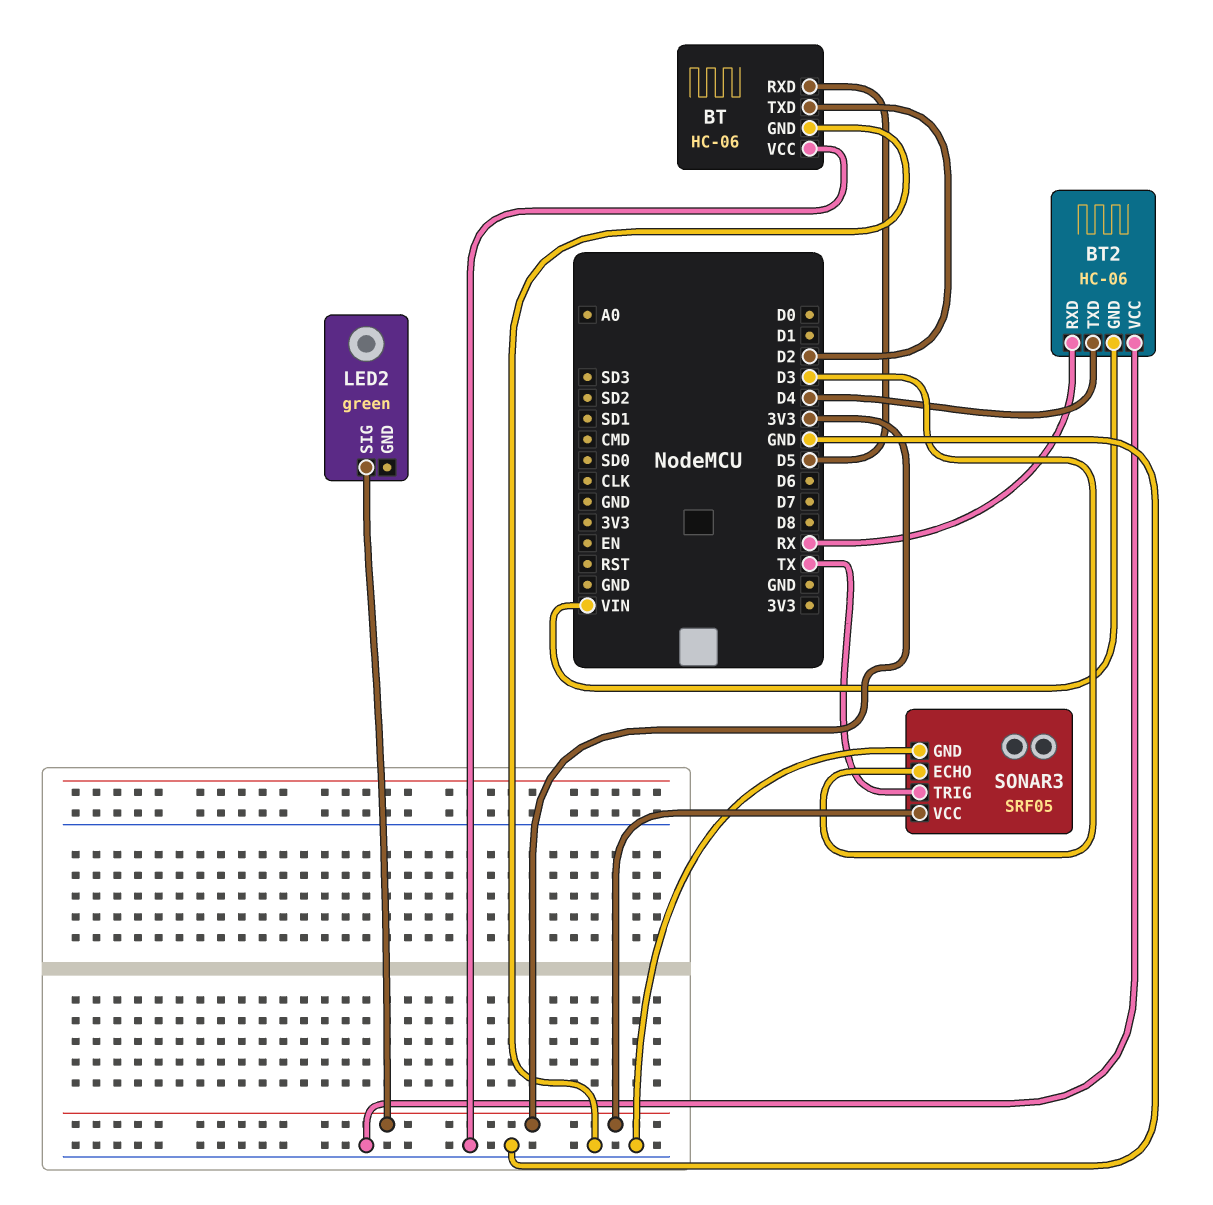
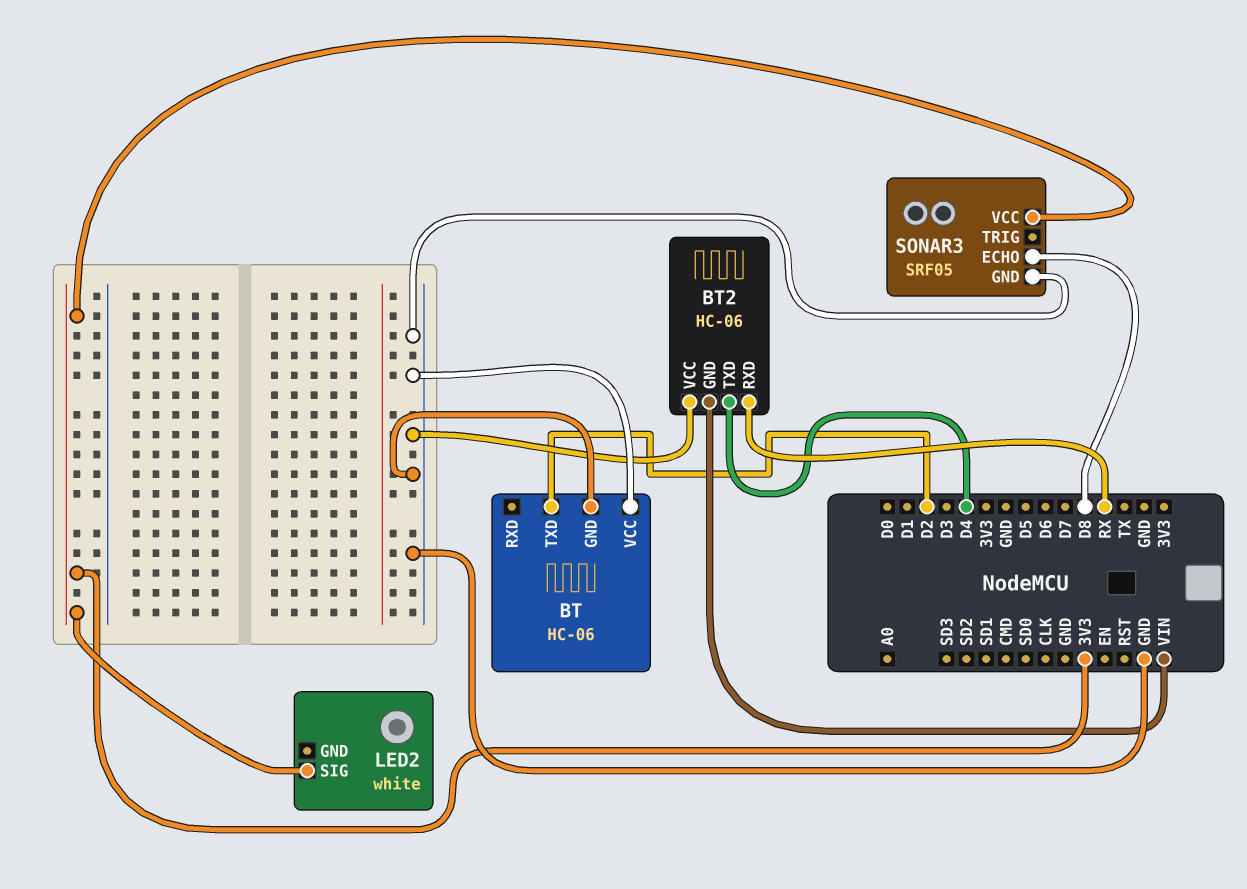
BT pin RXD: D5 -> none
LED2: green -> white
SONAR3 pin ECHO: D3 -> D8
SONAR3 pin TRIG: TX -> none

